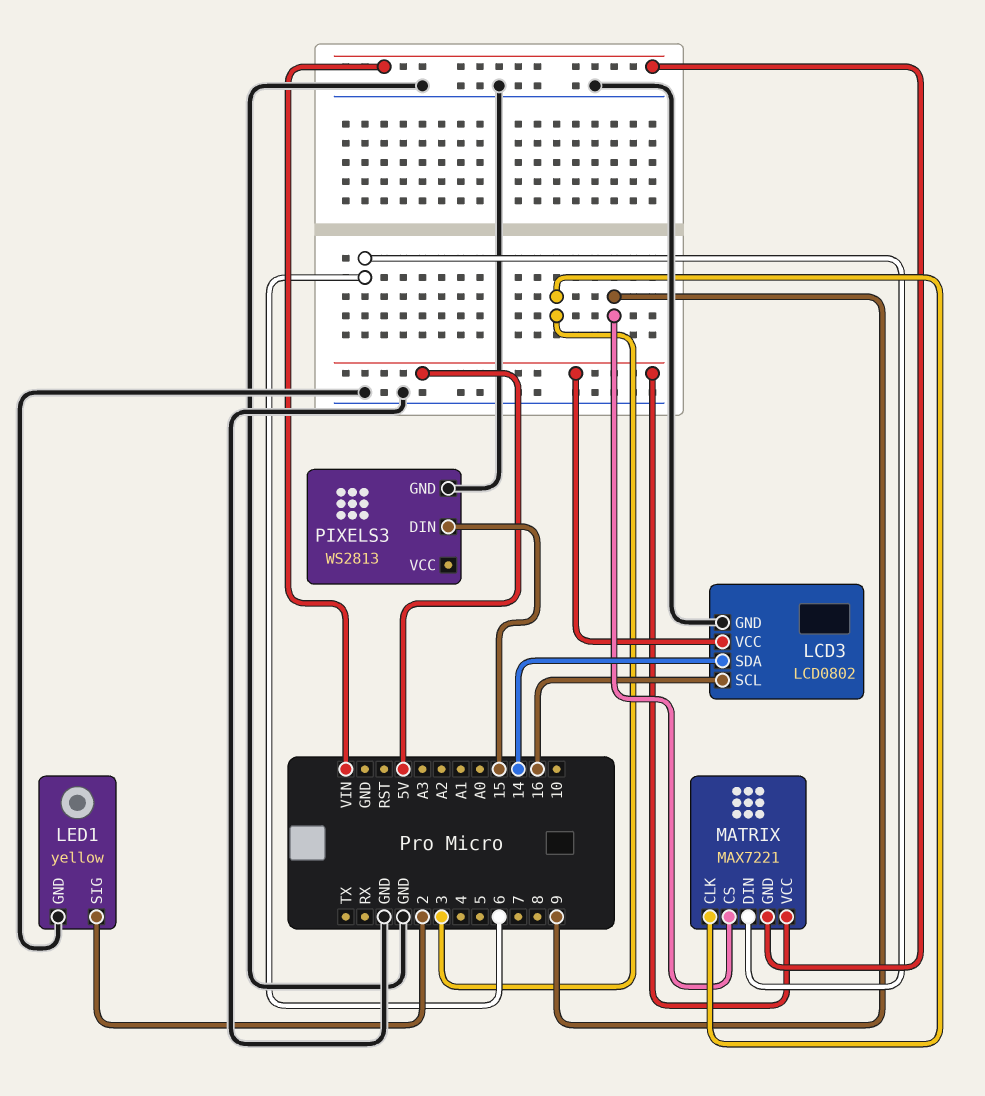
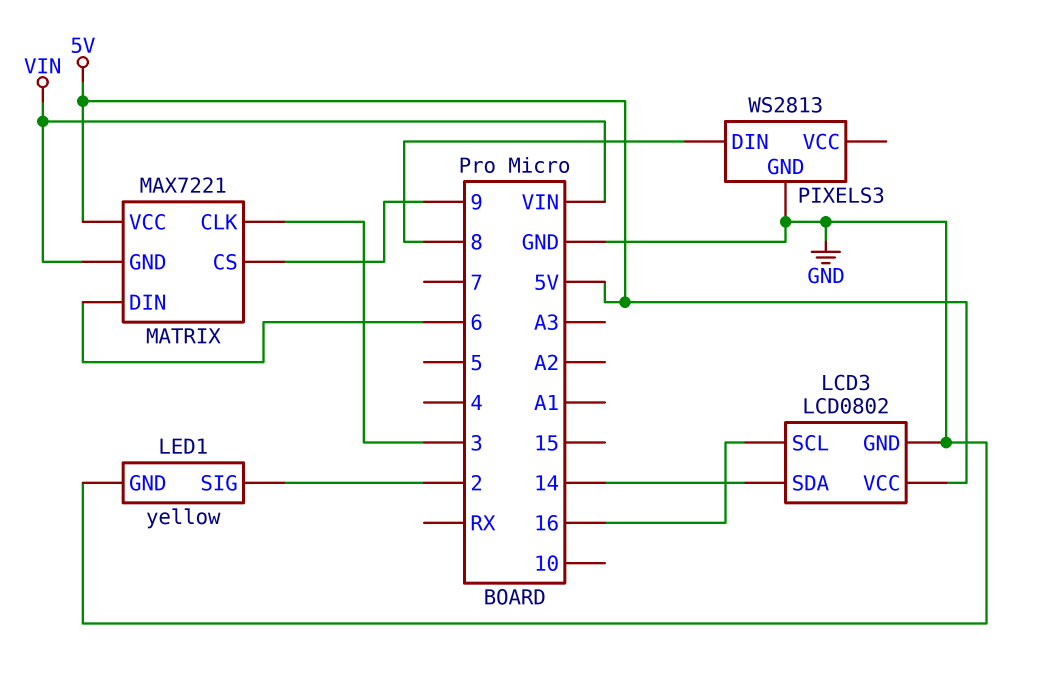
PIXELS3 pin DIN: 15 -> 8

